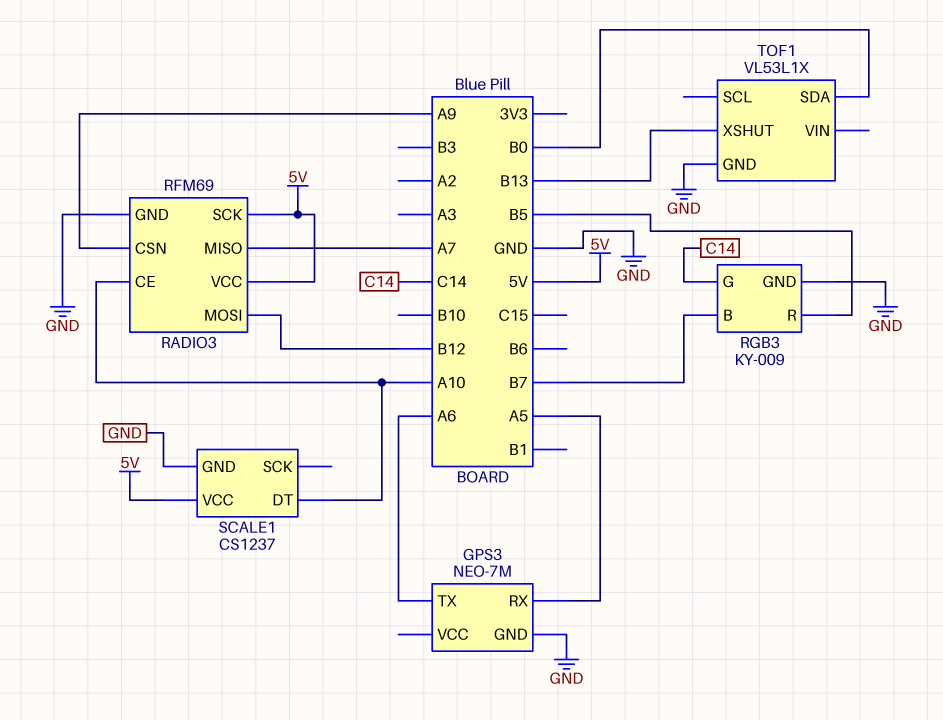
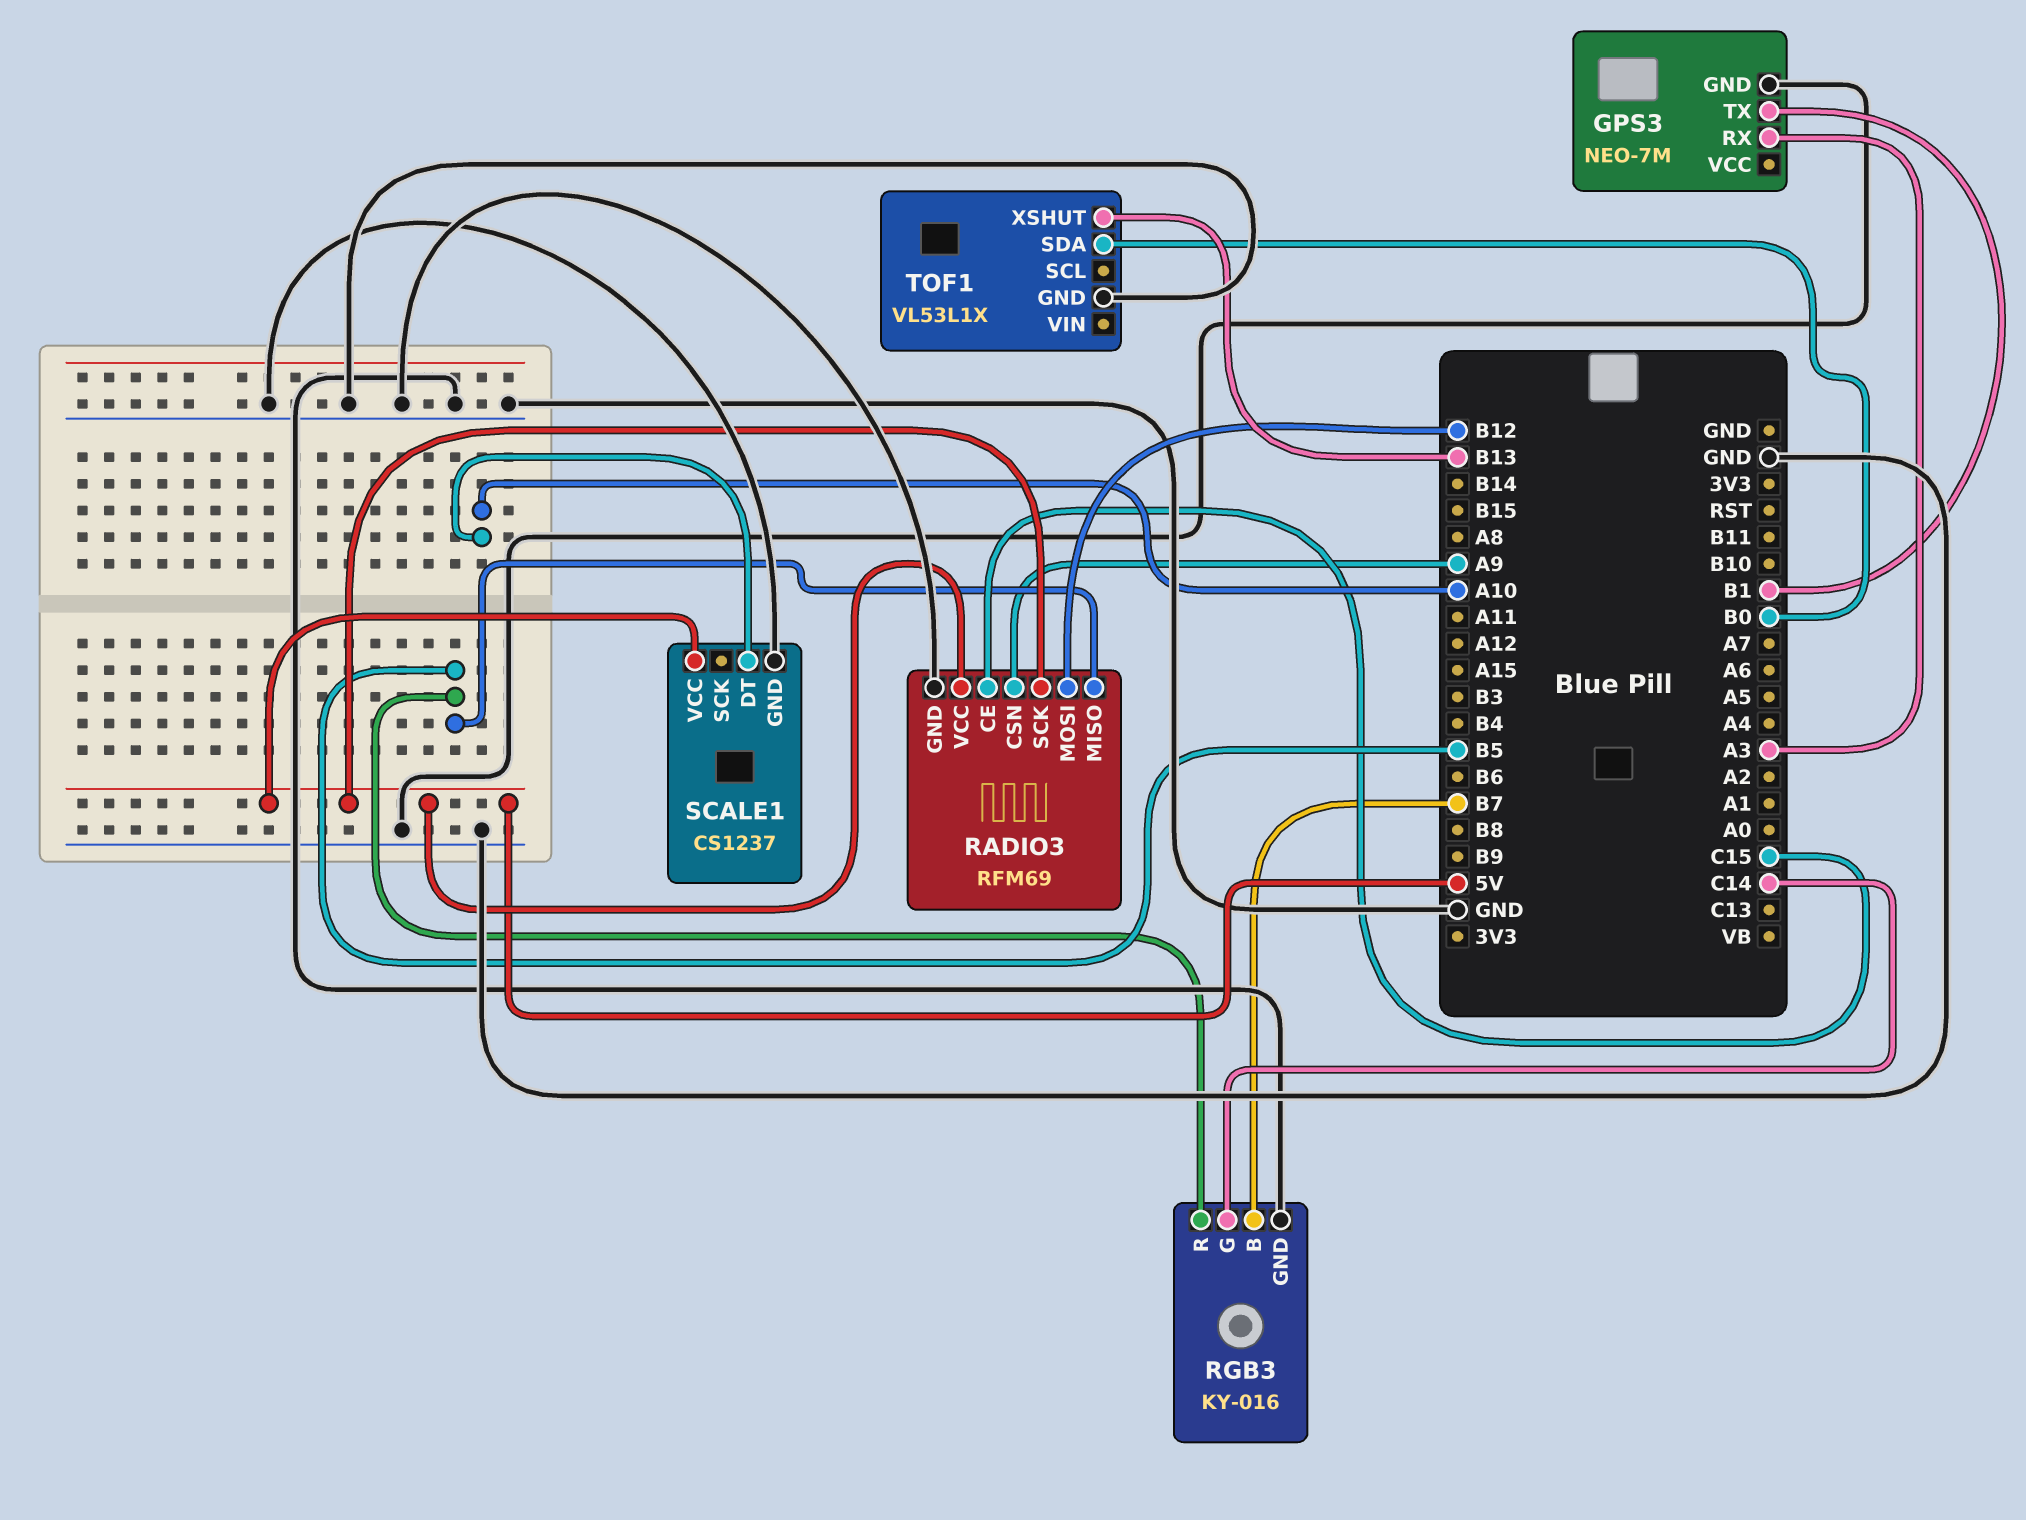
GPS3 pin RX: A5 -> A3
GPS3 pin TX: A6 -> B1
RADIO3 pin CE: A10 -> C15
RADIO3 pin MISO: A7 -> B5
RGB3: KY-009 -> KY-016

